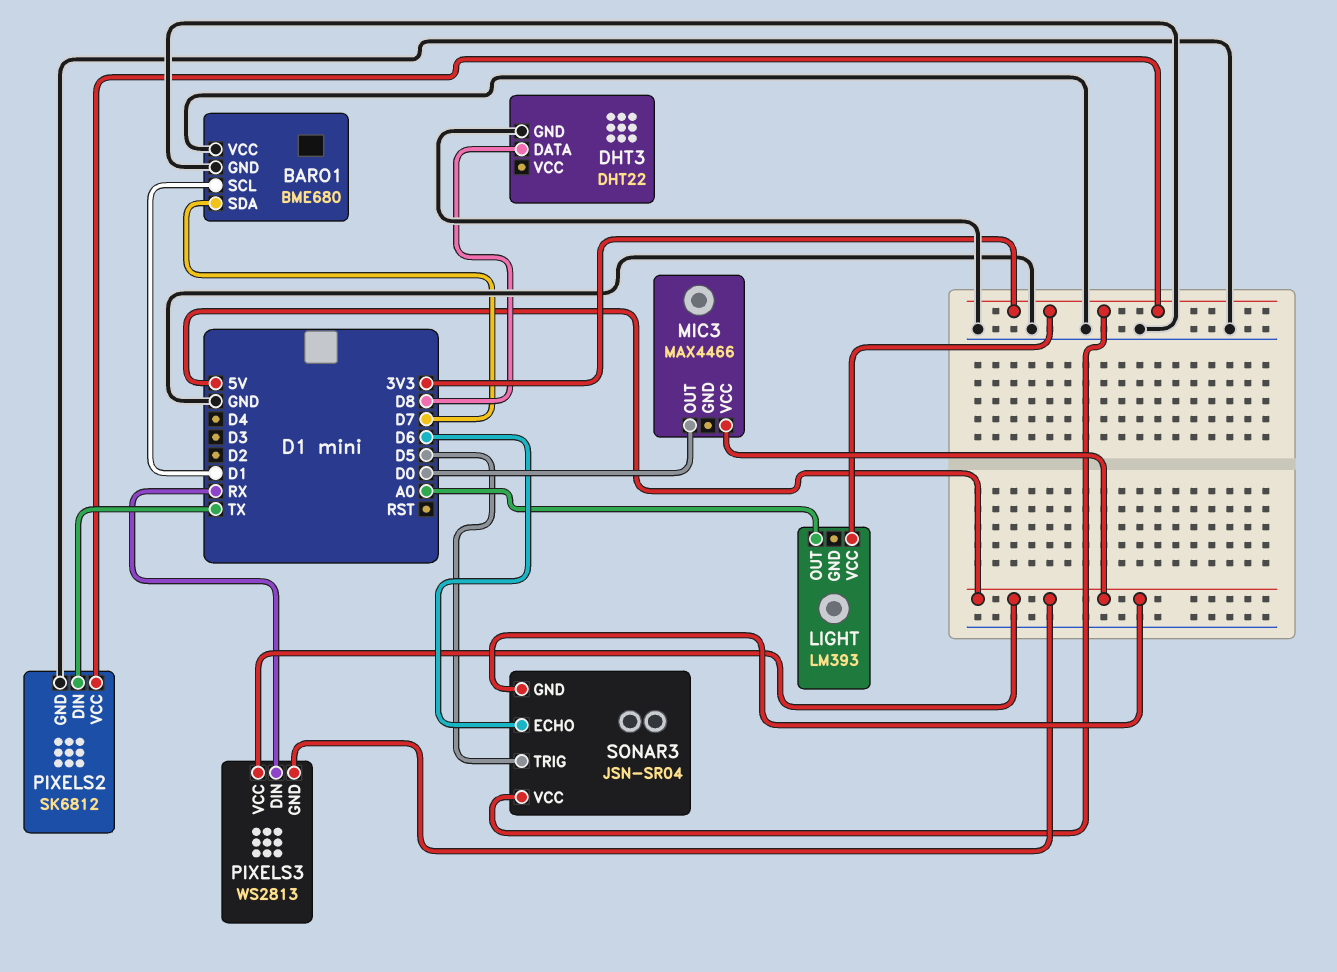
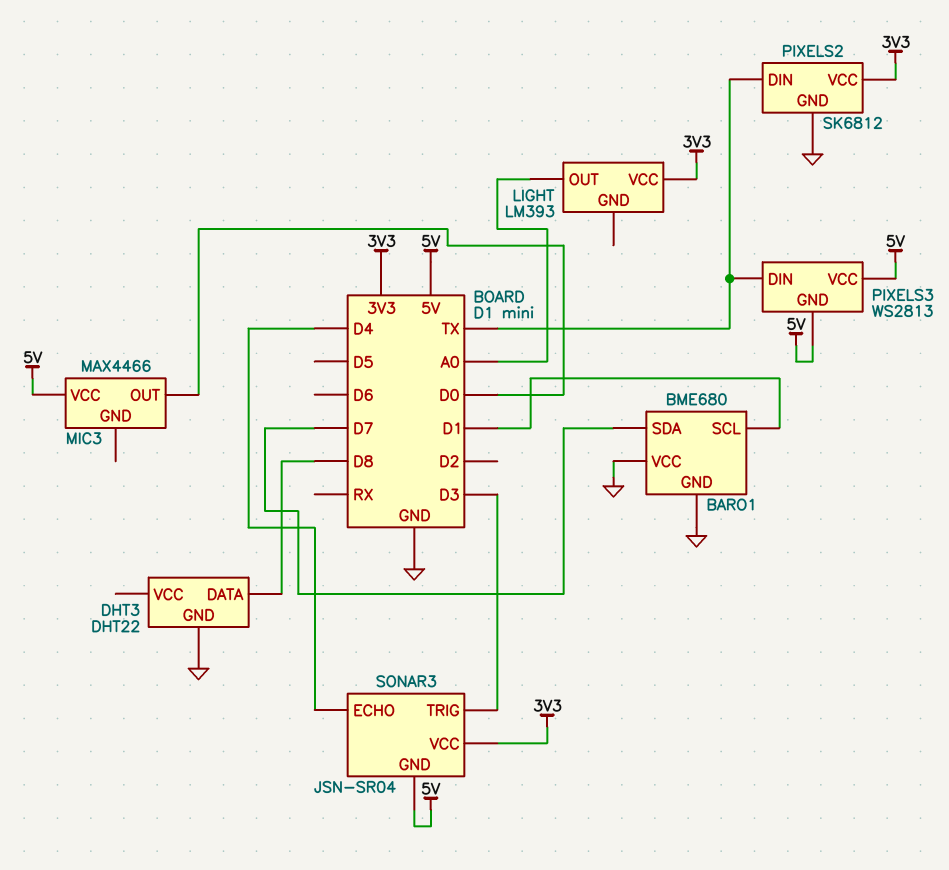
PIXELS3 pin DIN: RX -> TX
SONAR3 pin ECHO: D6 -> D4
SONAR3 pin TRIG: D5 -> D3

